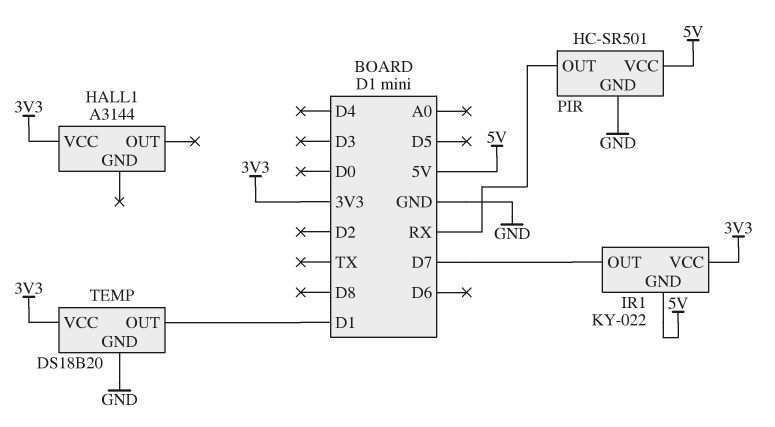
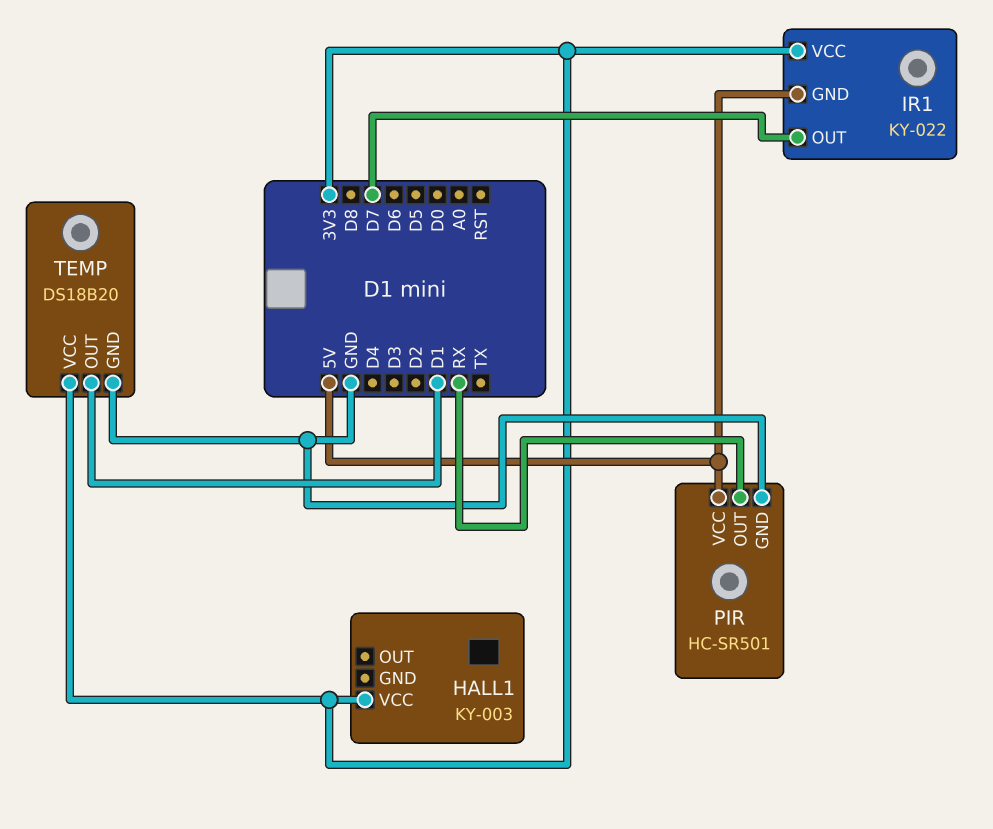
HALL1: A3144 -> KY-003

